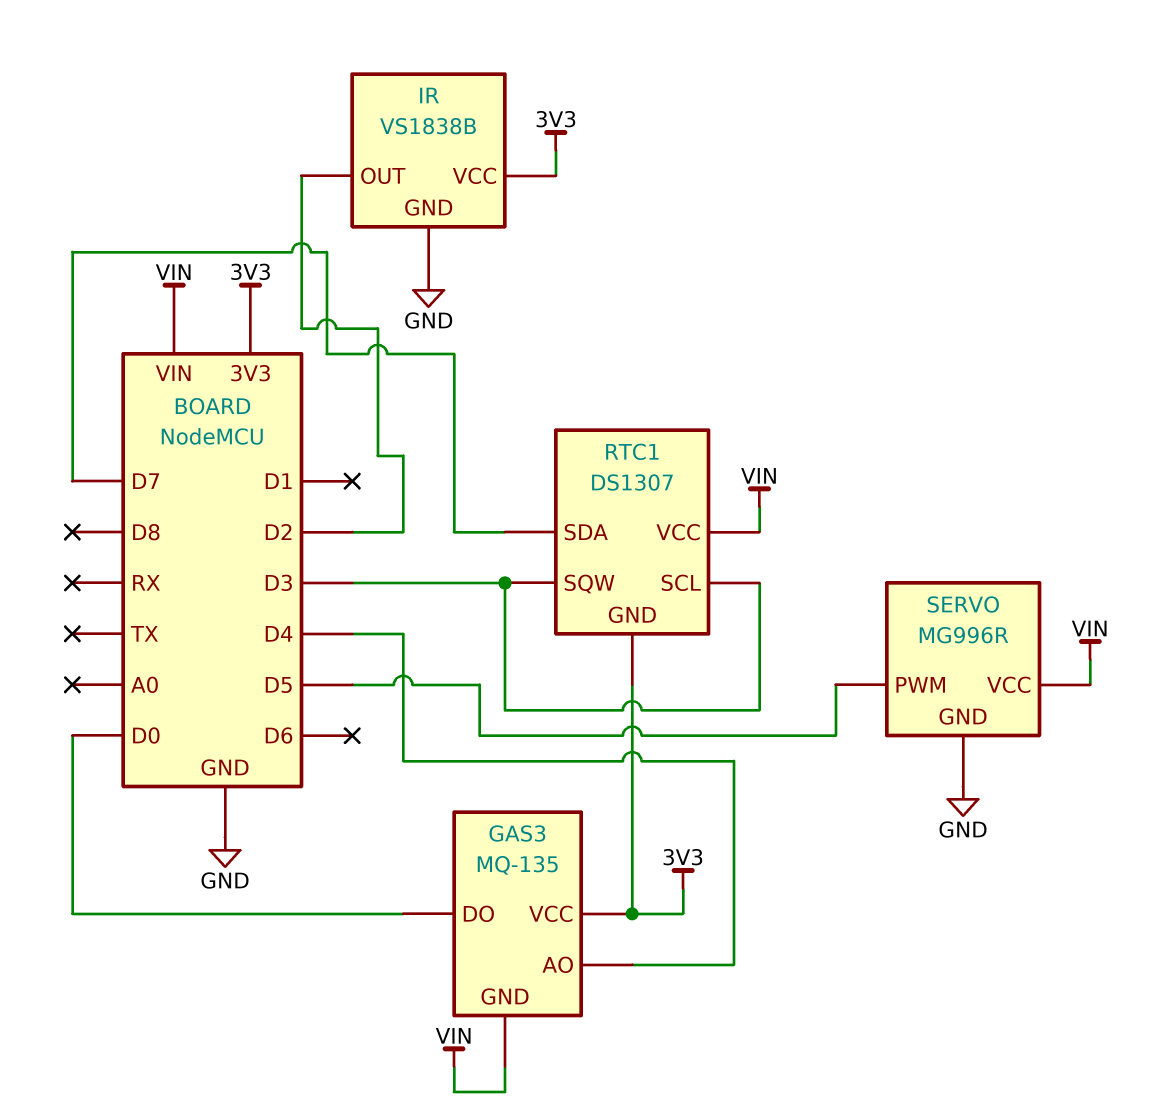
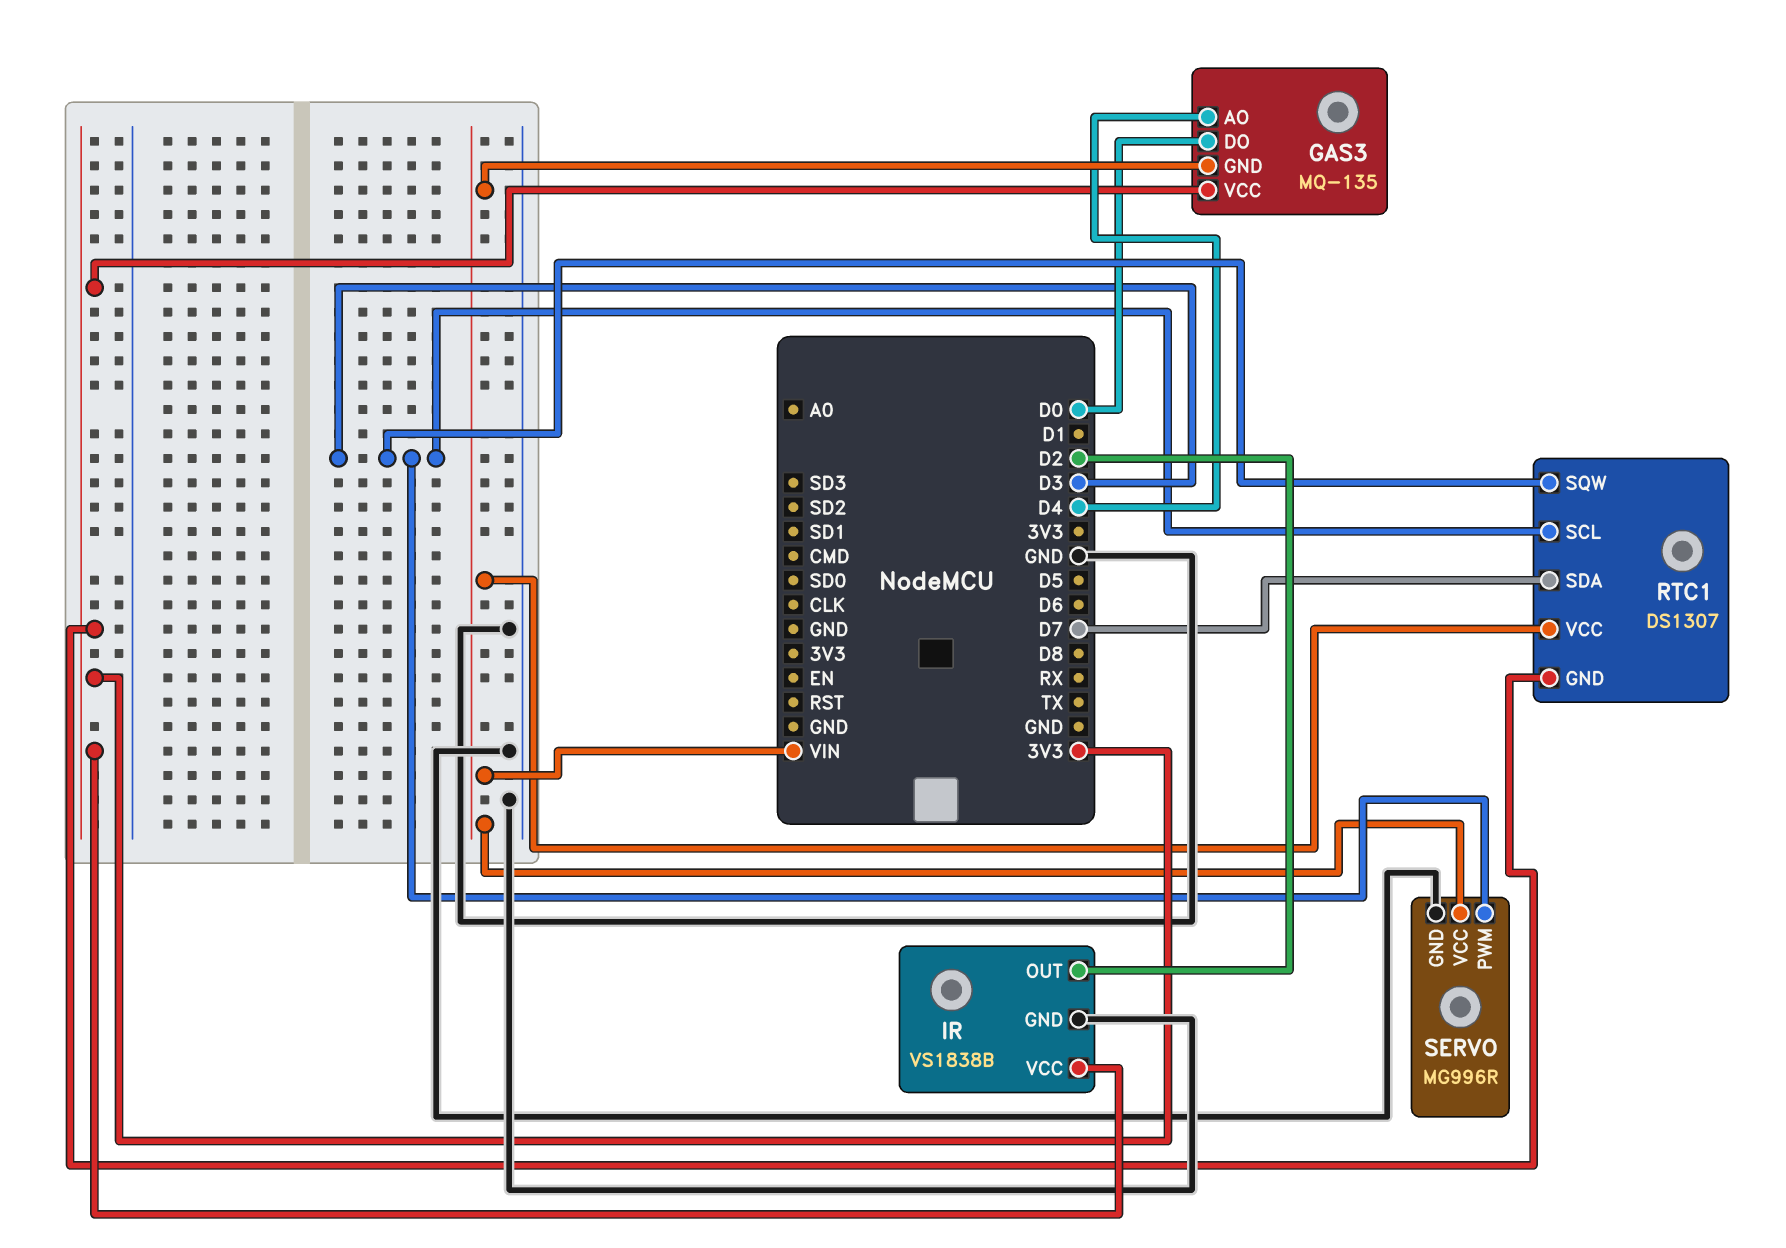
SERVO pin PWM: D5 -> D3

